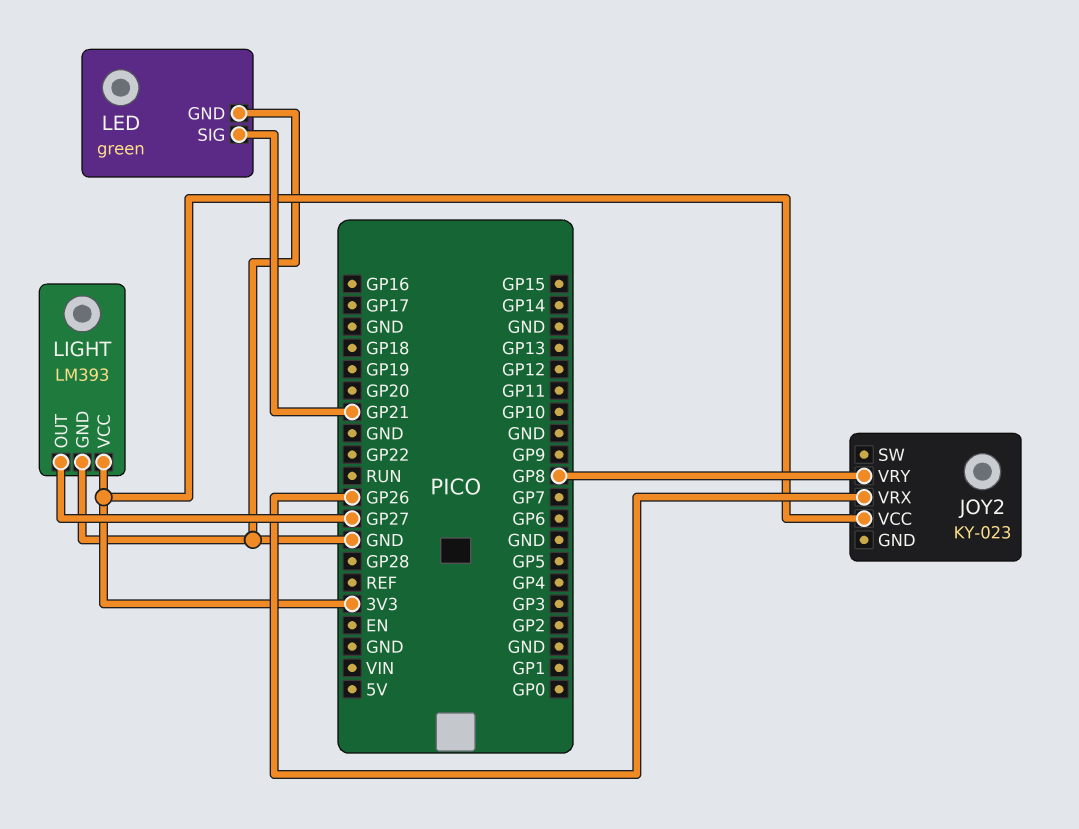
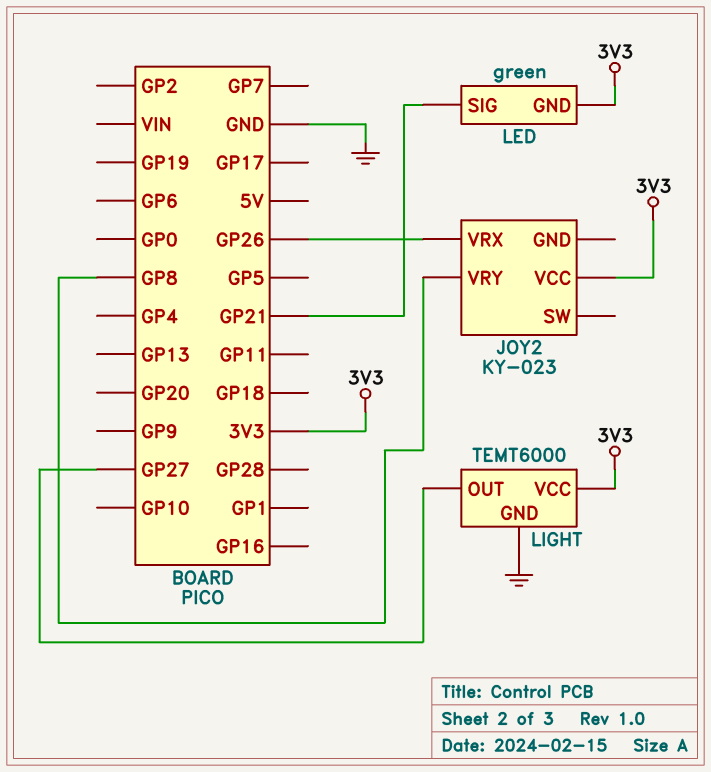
LED pin GND: GND -> 3V3
LIGHT: LM393 -> TEMT6000

